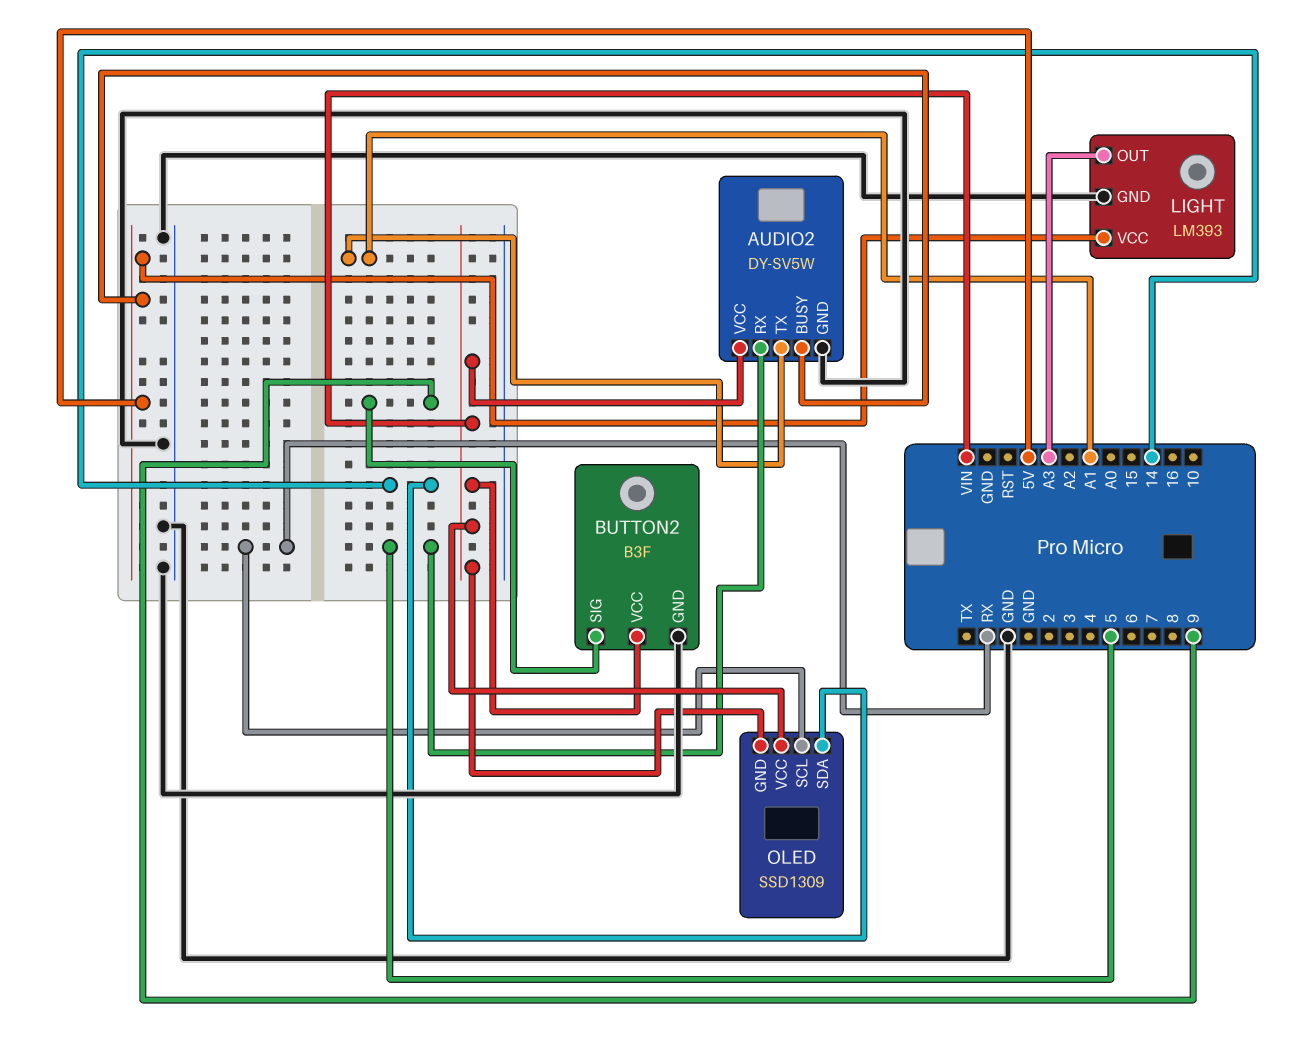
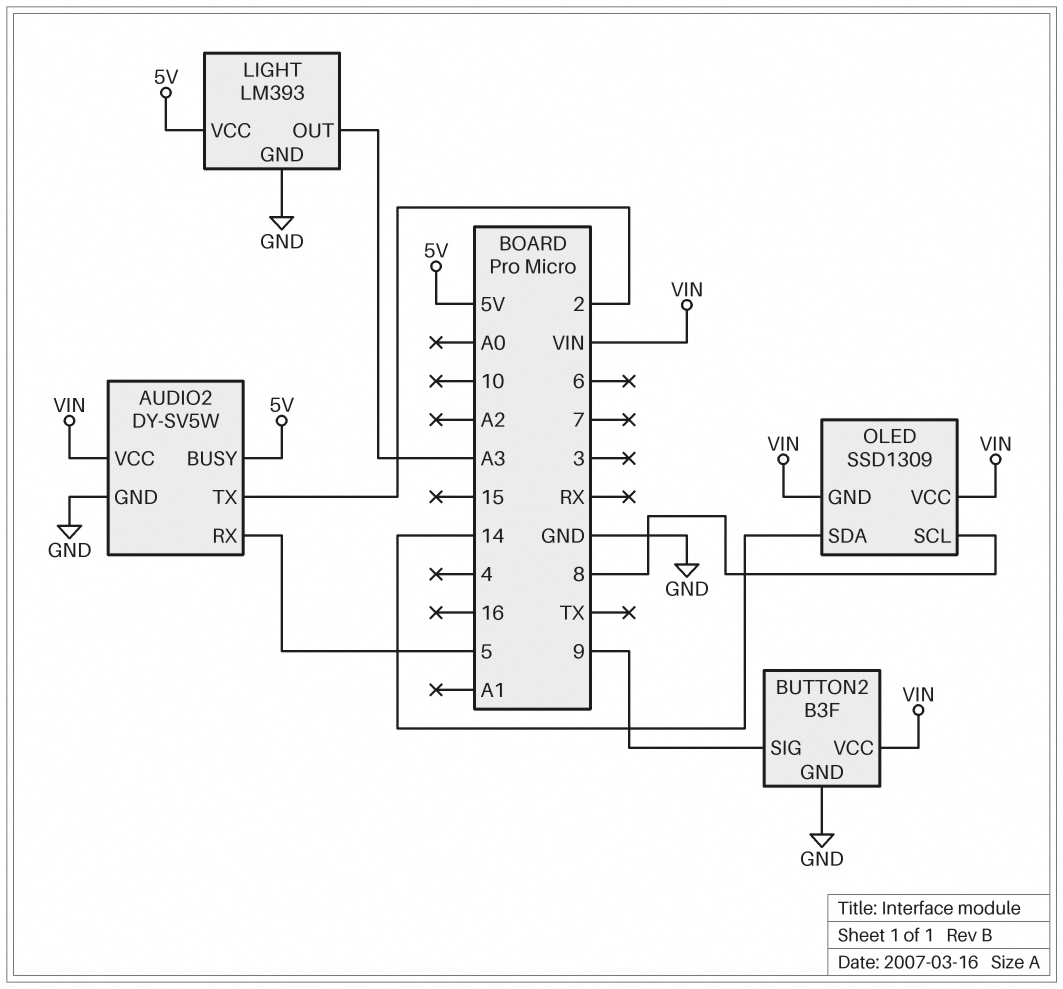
AUDIO2 pin TX: A1 -> 2
OLED pin SCL: RX -> 8

